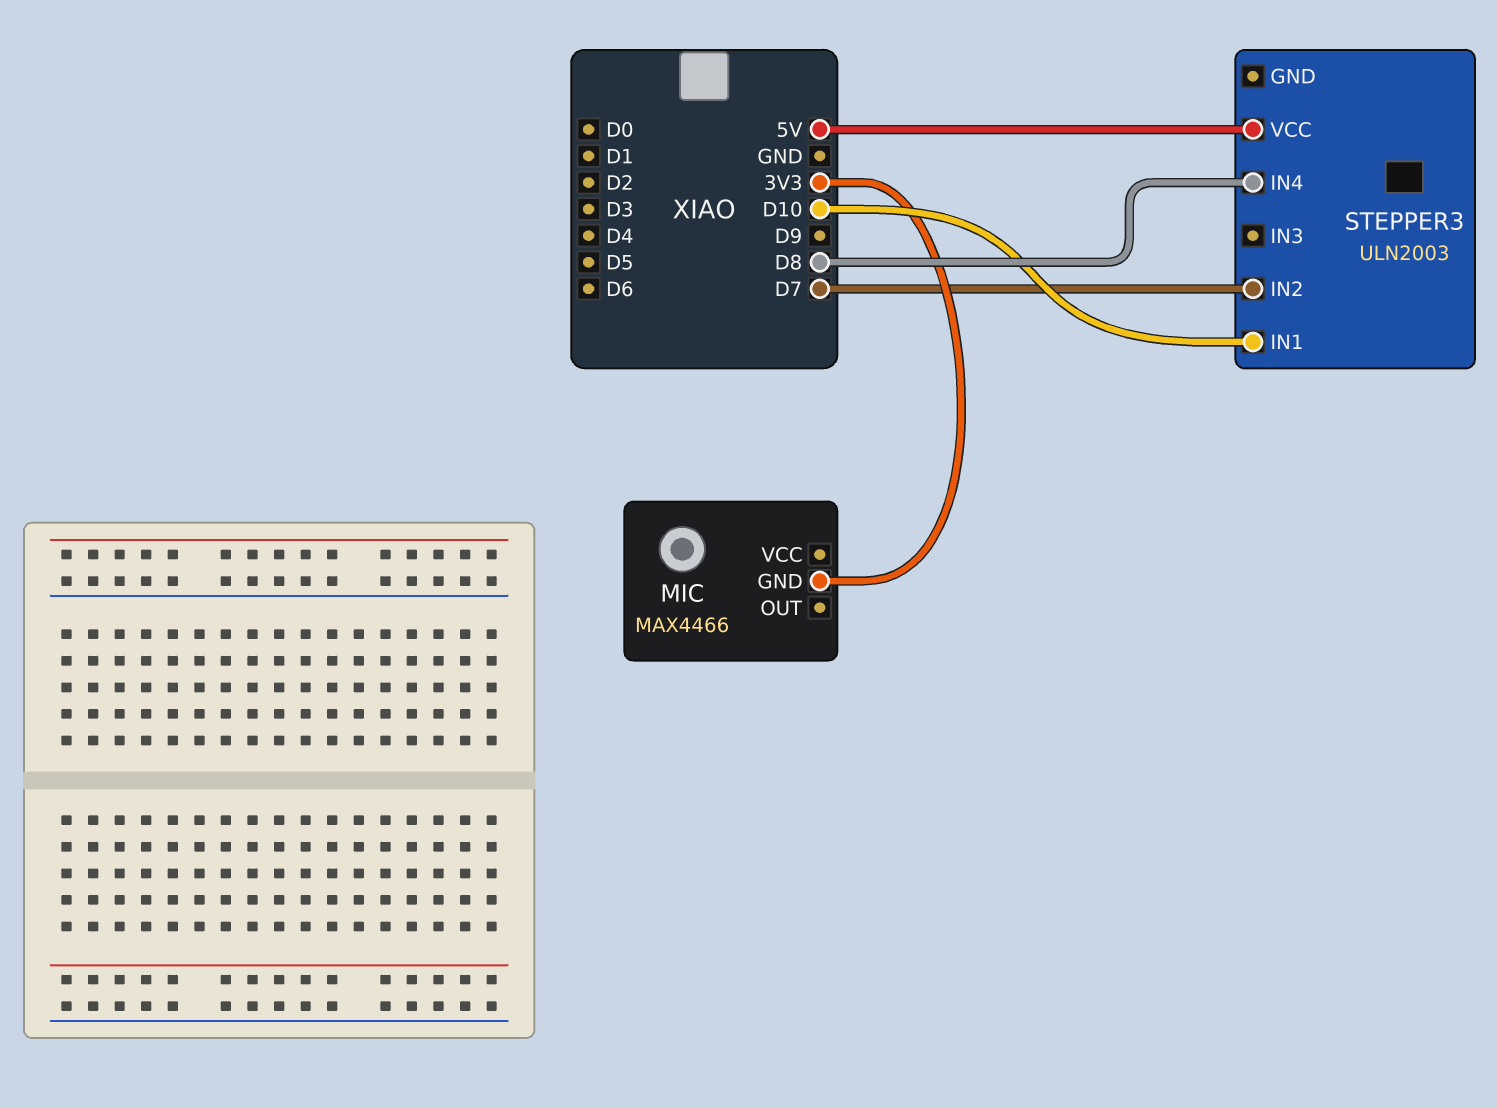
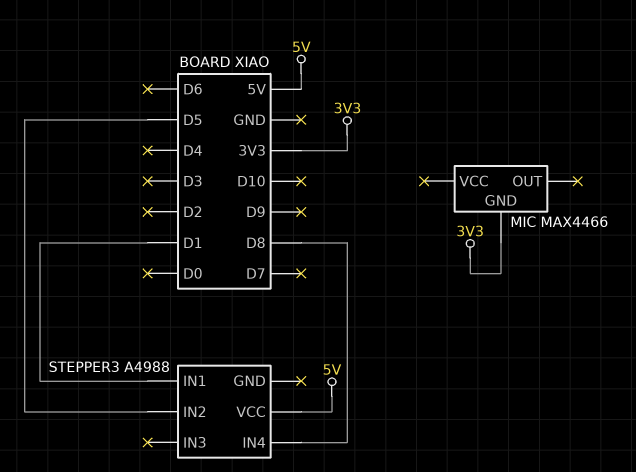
STEPPER3: ULN2003 -> A4988
STEPPER3 pin IN1: D10 -> D1
STEPPER3 pin IN2: D7 -> D5

